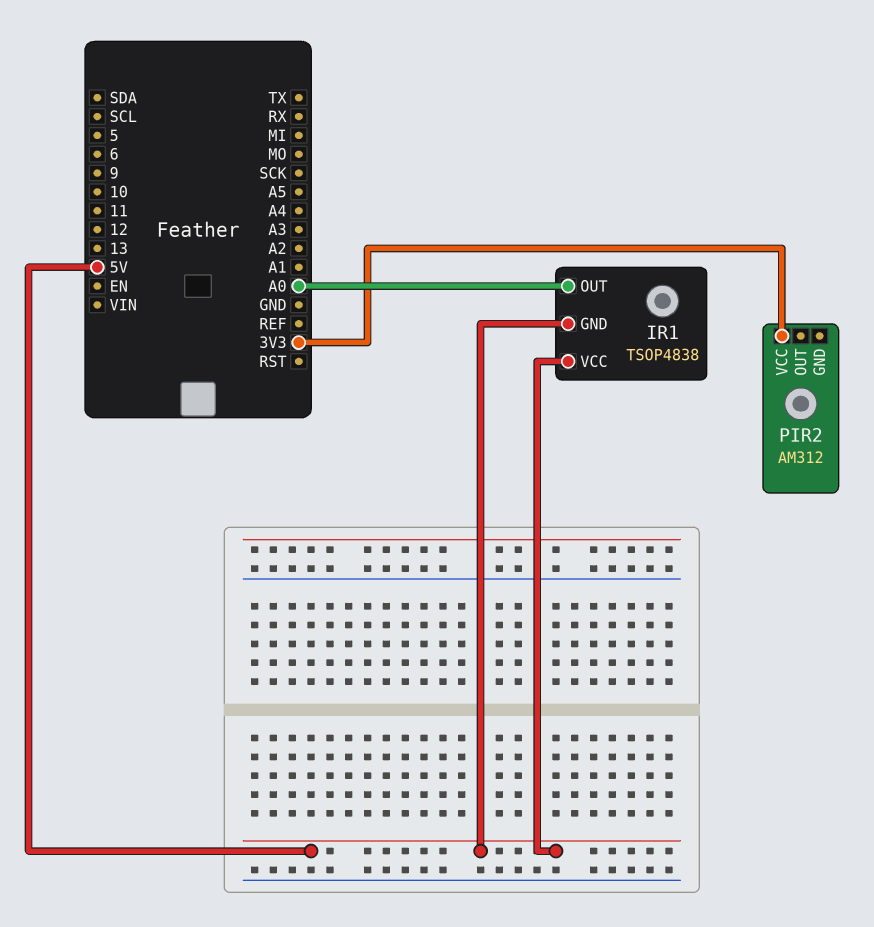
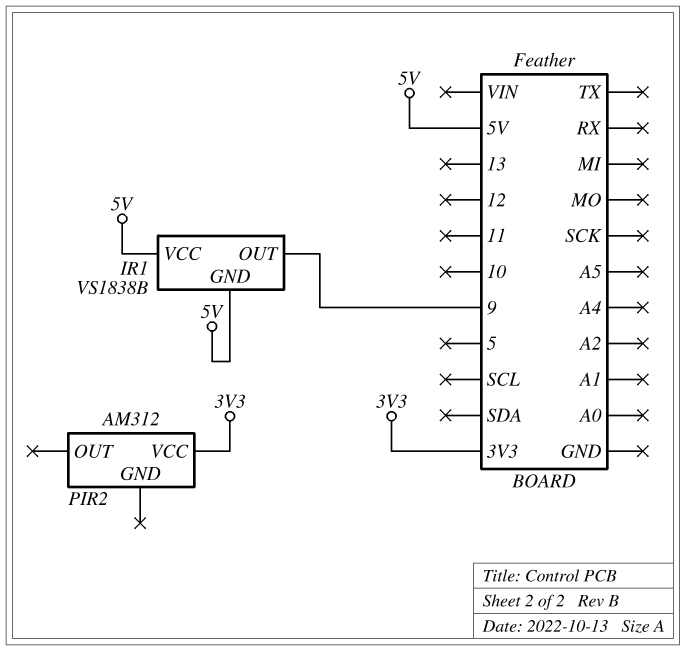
IR1: TSOP4838 -> VS1838B
IR1 pin OUT: A0 -> 9

